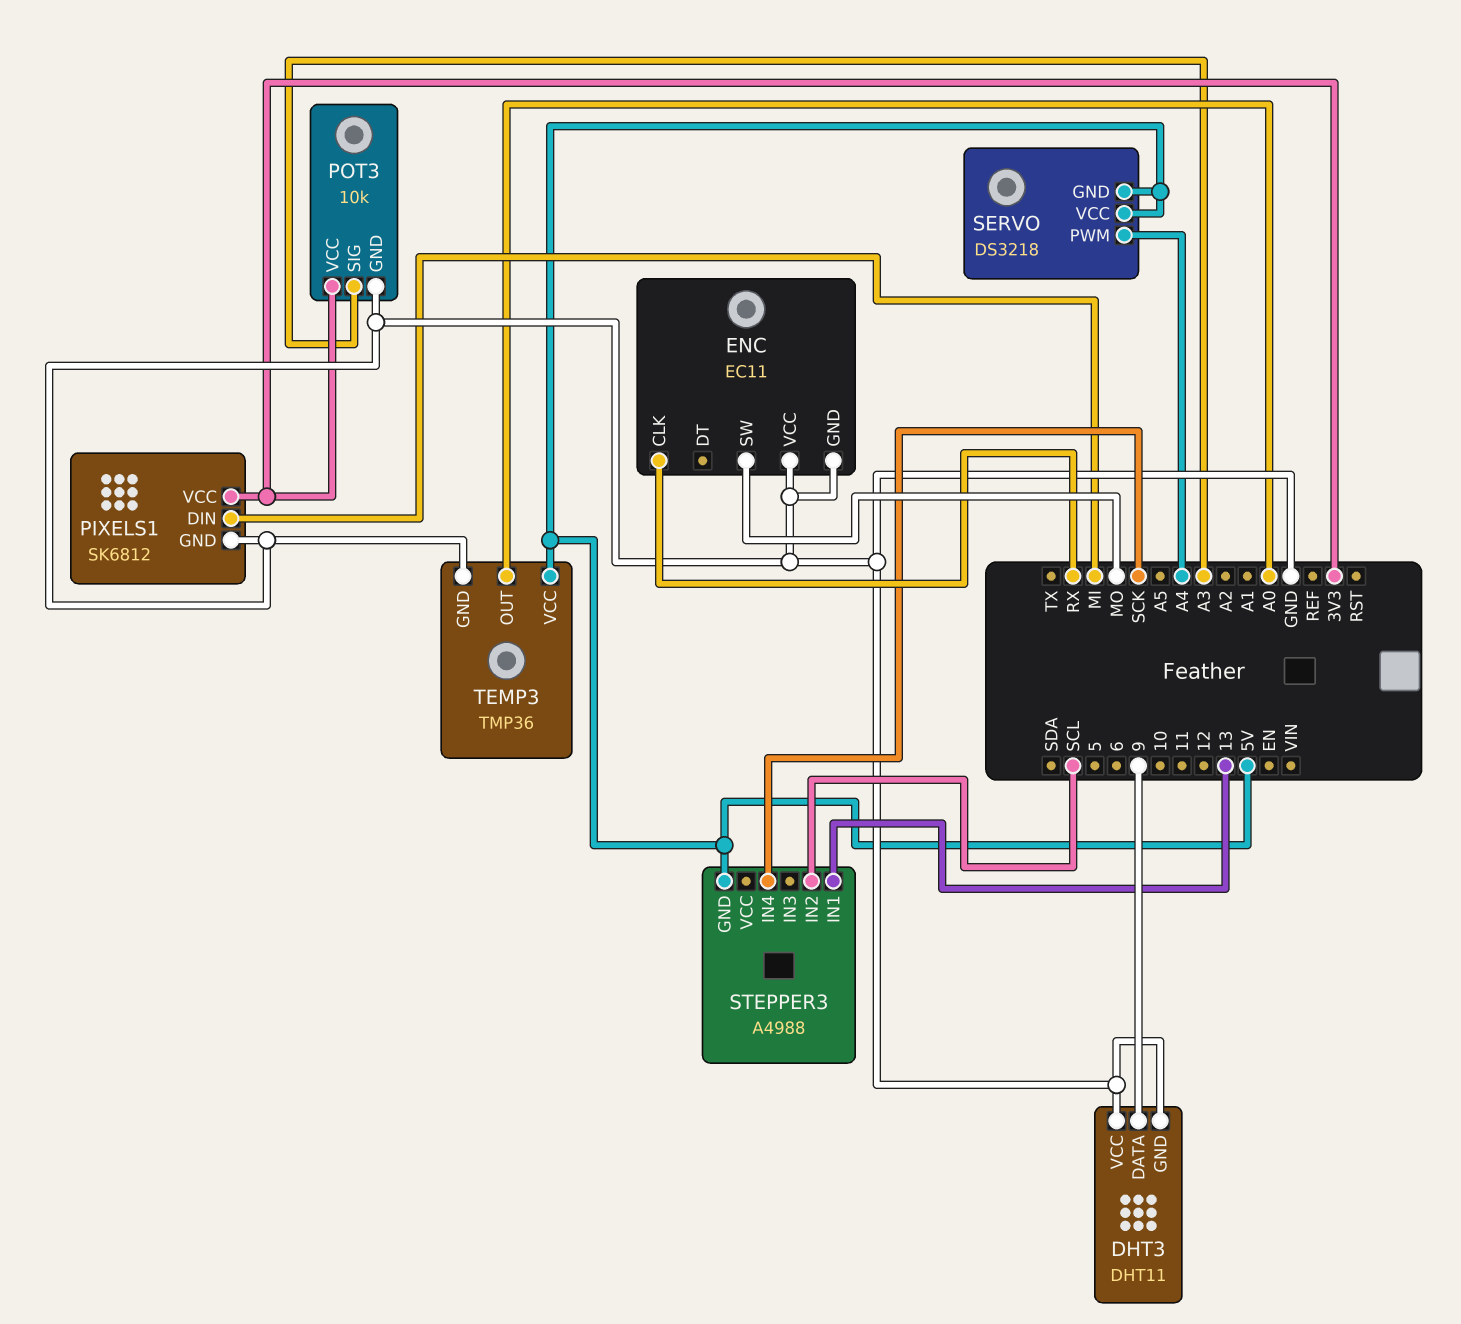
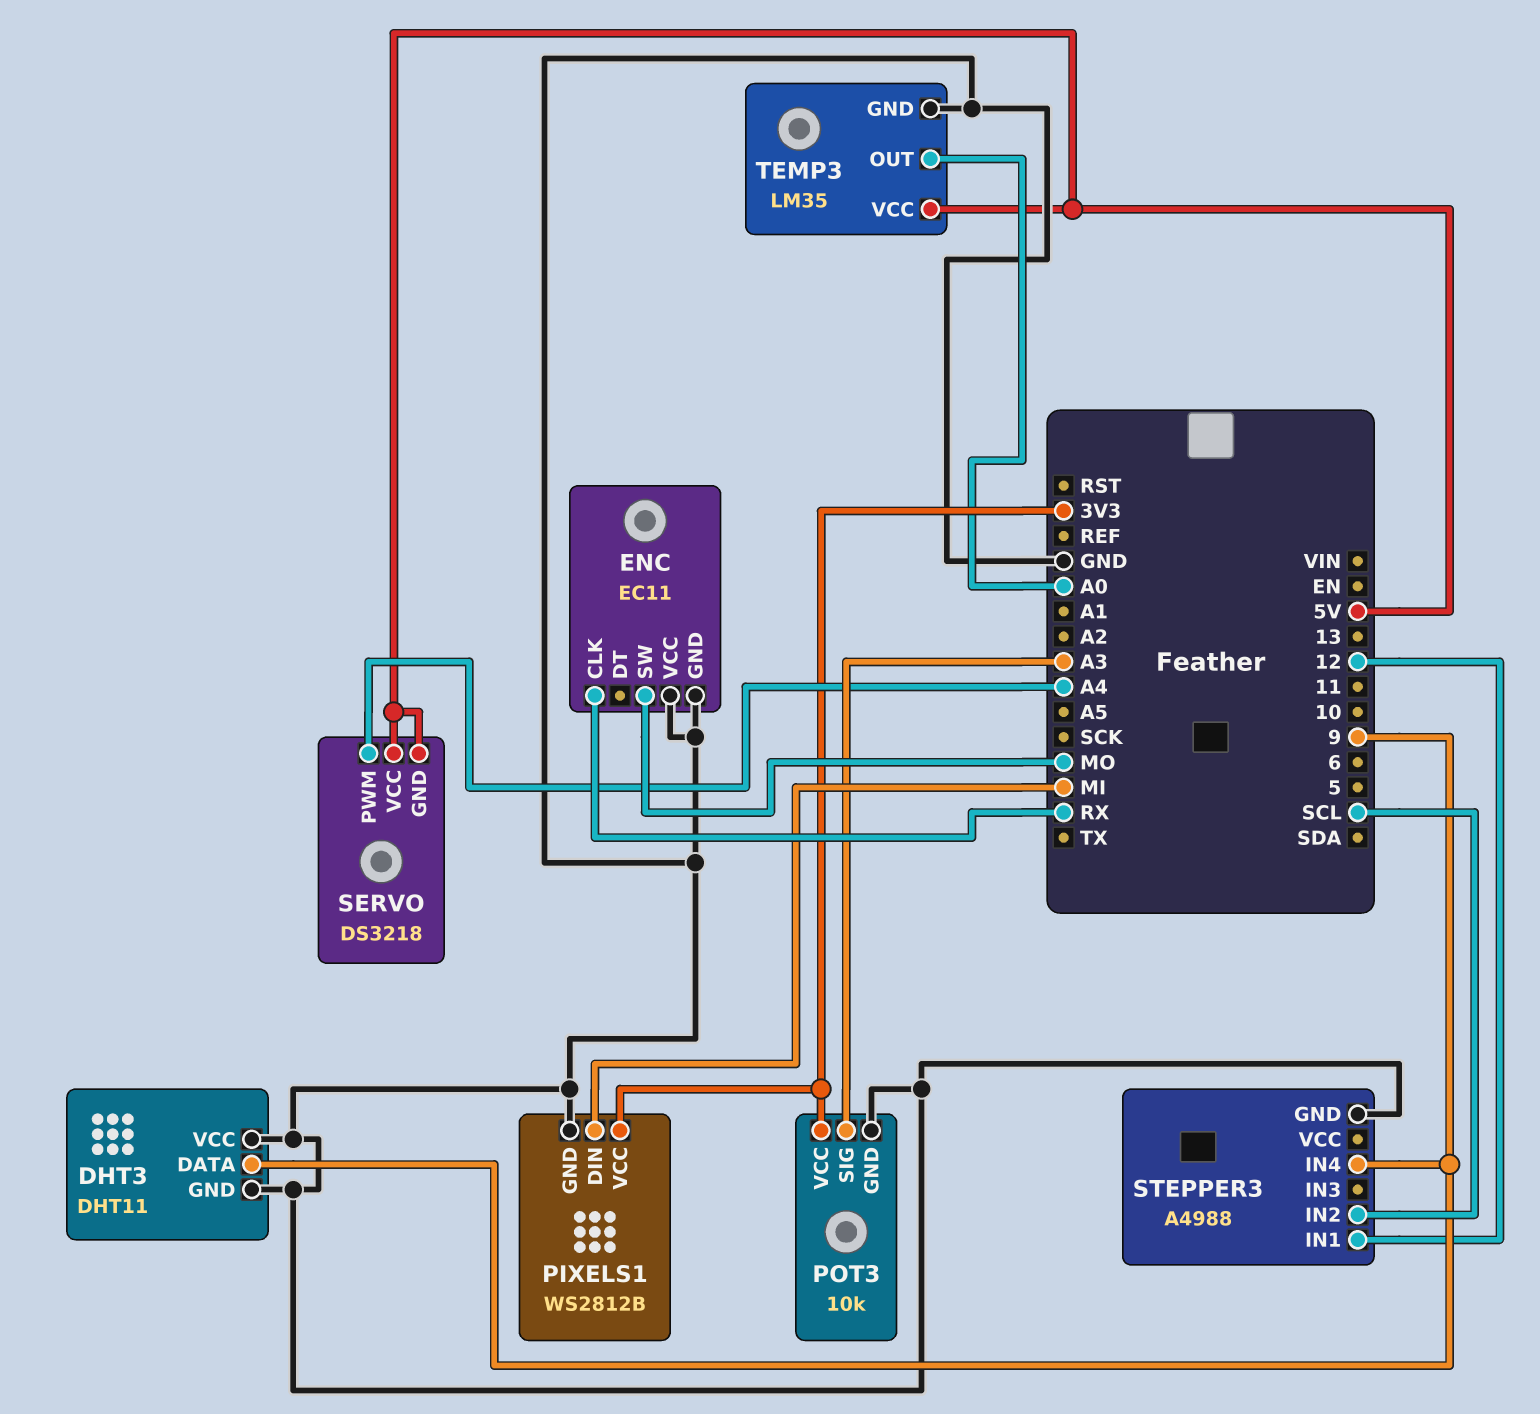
PIXELS1: SK6812 -> WS2812B
STEPPER3 pin GND: 5V -> GND
STEPPER3 pin IN1: 13 -> 12
STEPPER3 pin IN4: SCK -> 9
TEMP3: TMP36 -> LM35

